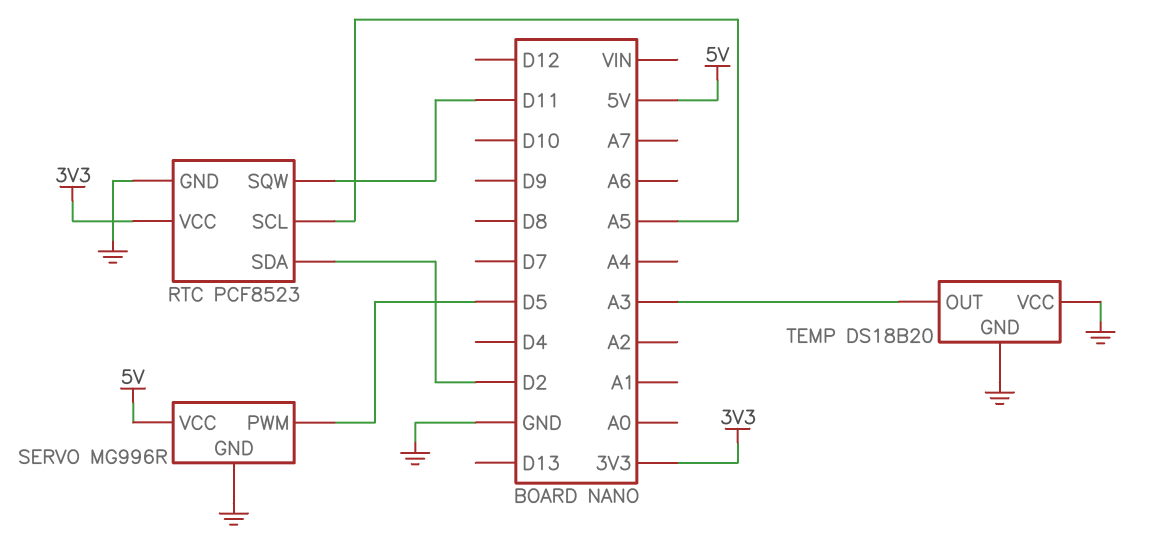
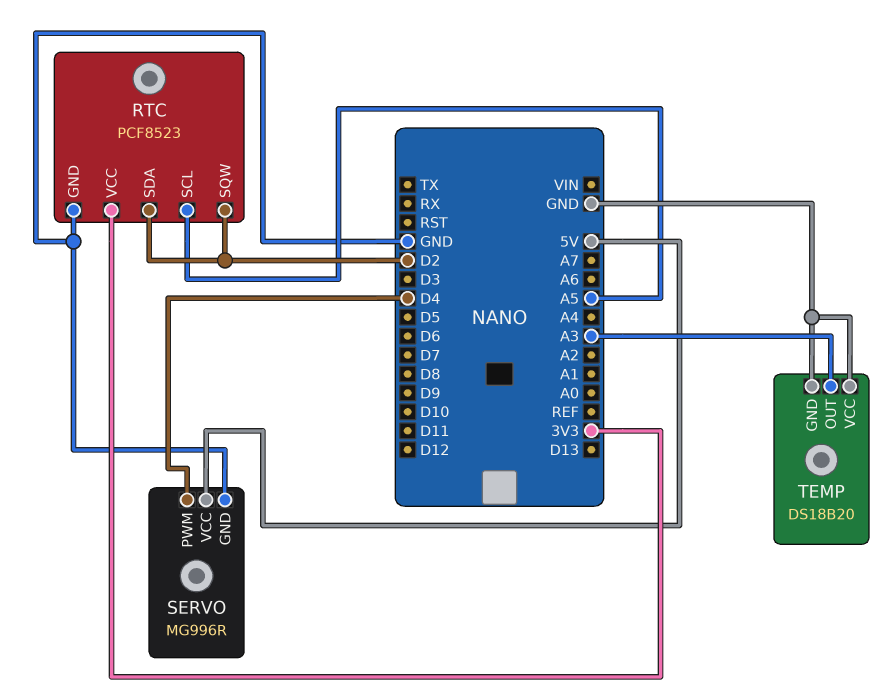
RTC pin SQW: D11 -> D2
SERVO pin PWM: D5 -> D4

